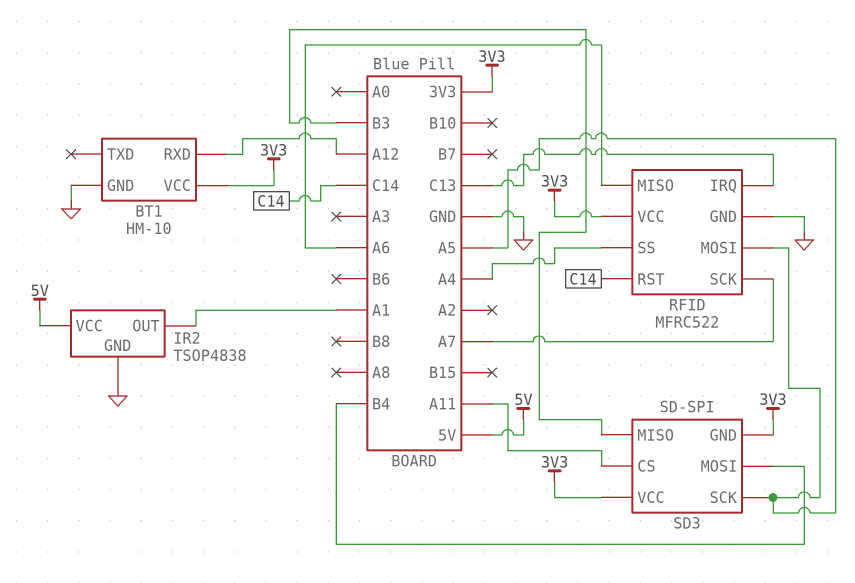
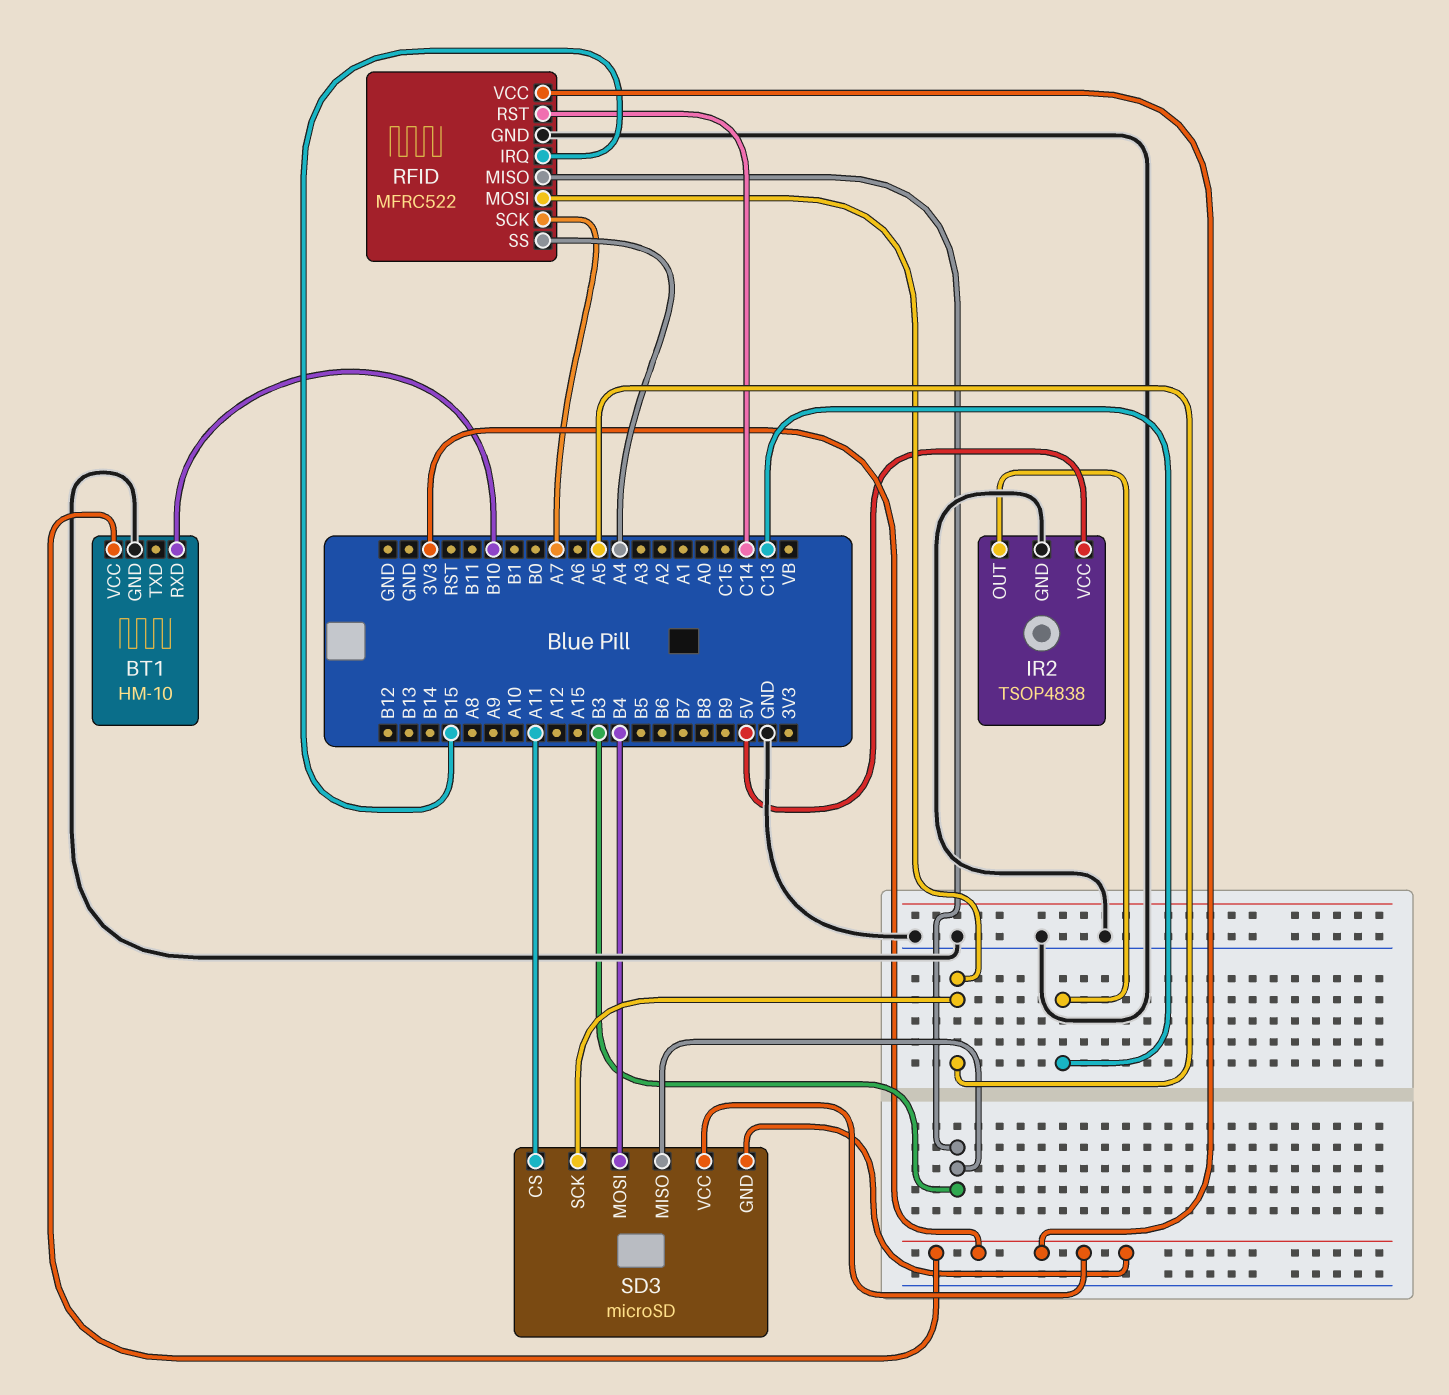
BT1 pin RXD: A12 -> B10
IR2 pin OUT: A1 -> C13
RFID pin IRQ: C13 -> B15
RFID pin MISO: A6 -> B3
SD3: SD-SPI -> microSD

